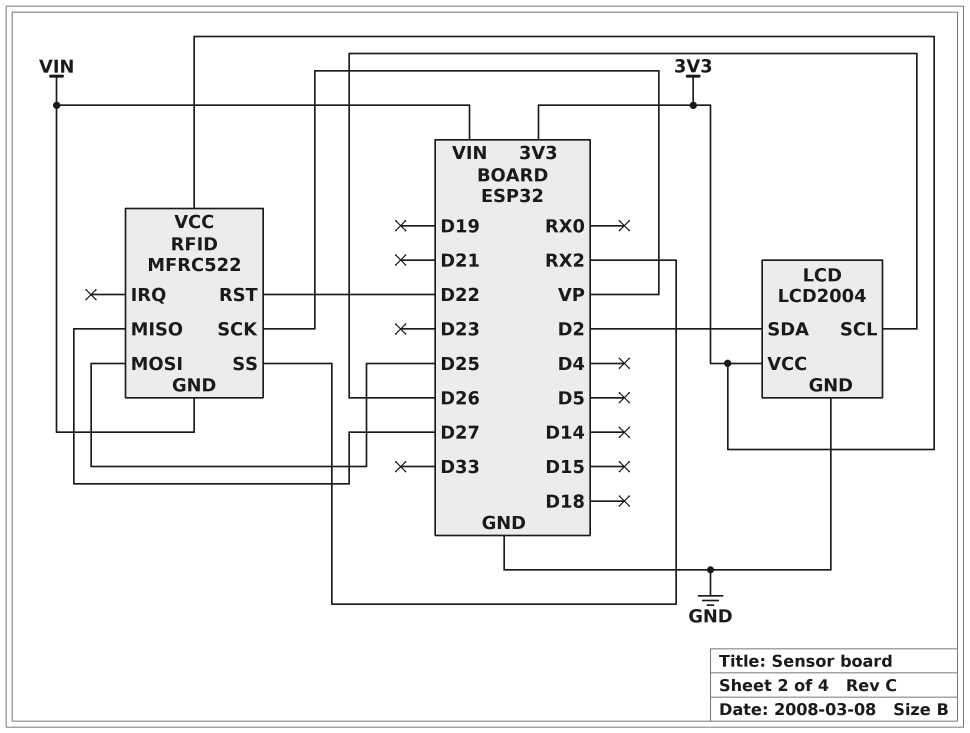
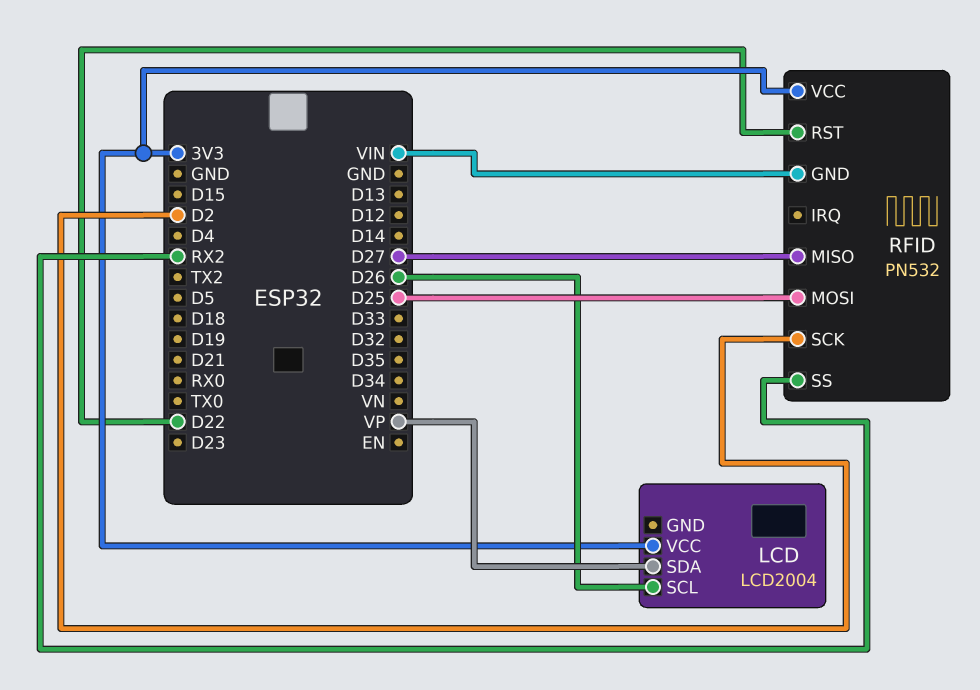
LCD pin GND: GND -> none
LCD pin SDA: D2 -> VP
RFID: MFRC522 -> PN532
RFID pin SCK: VP -> D2

